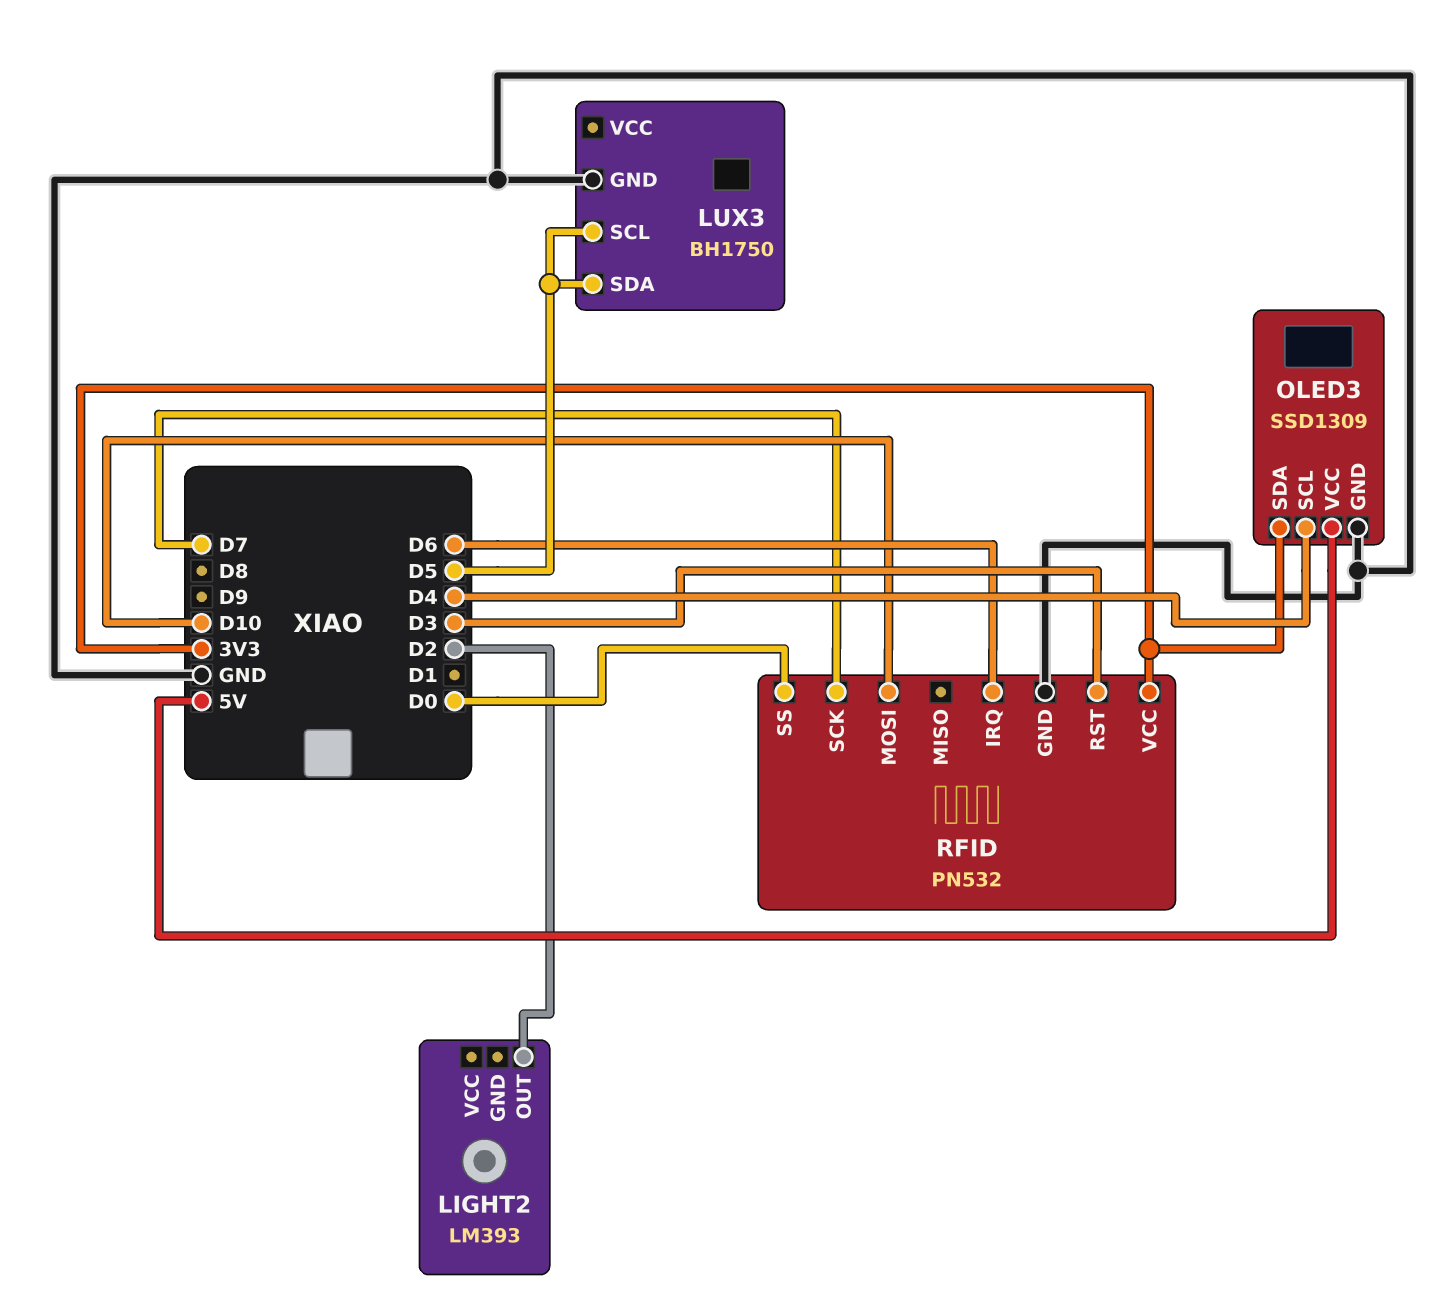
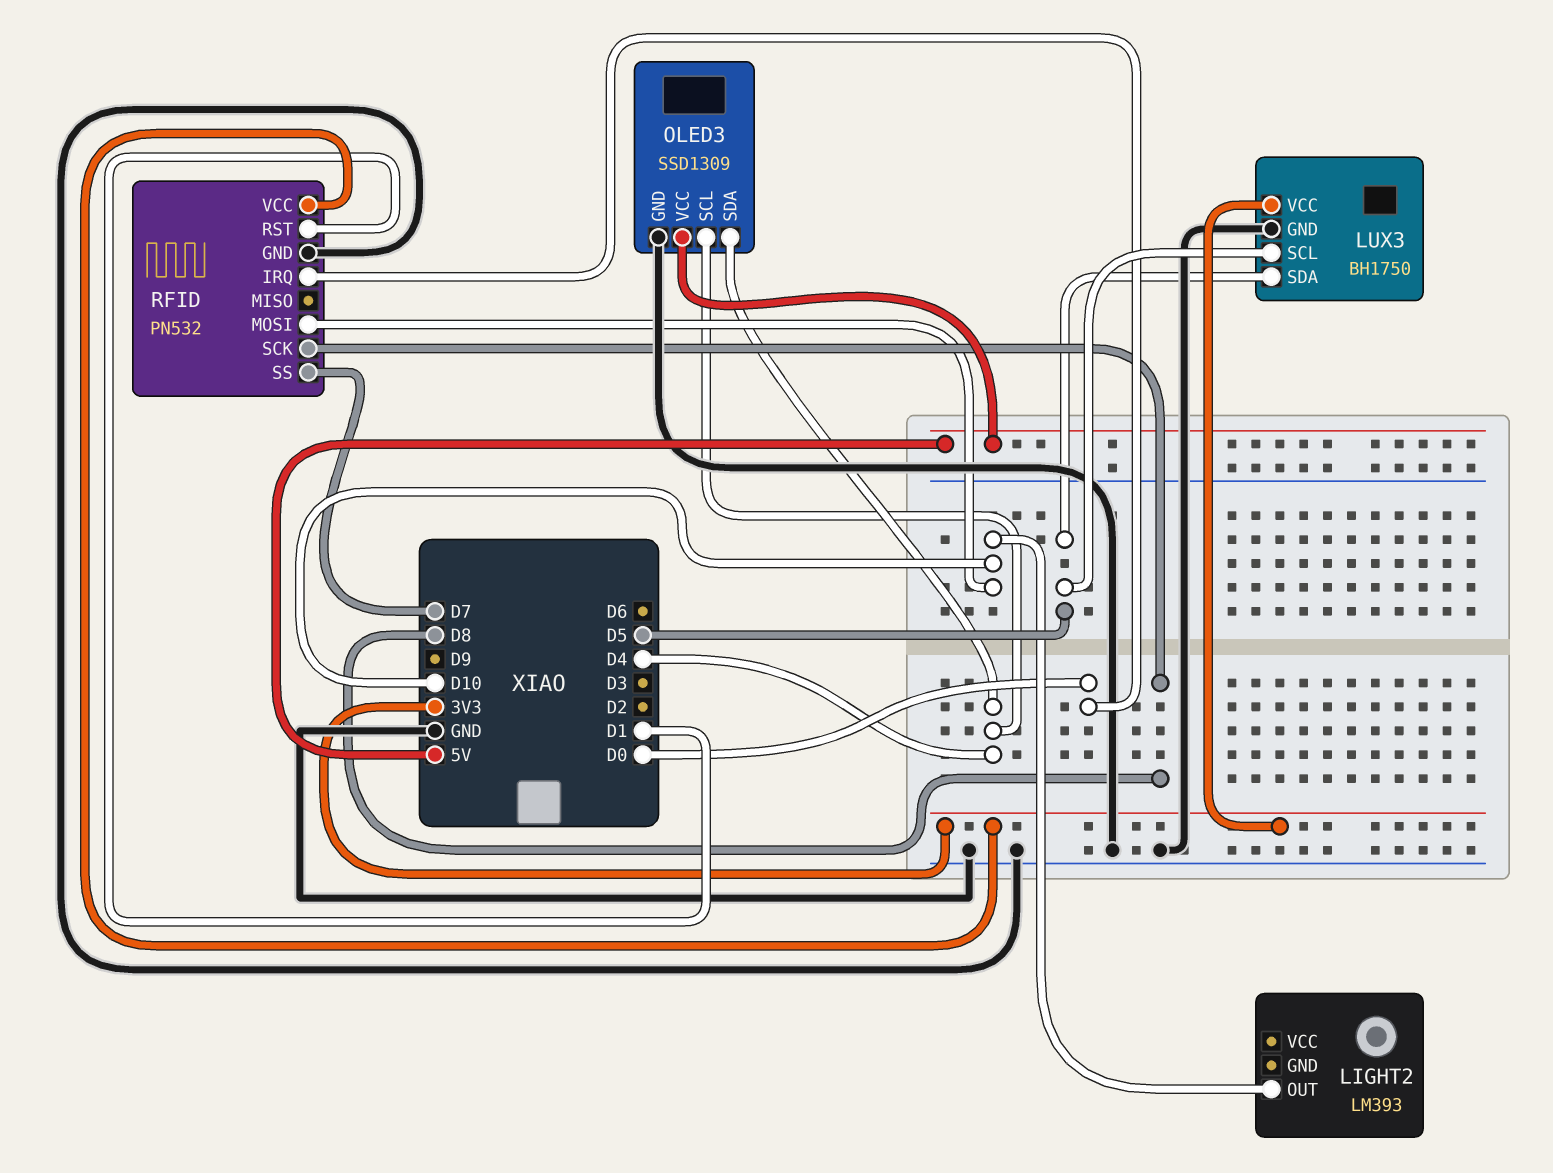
LIGHT2 pin OUT: D2 -> D10
LUX3 pin VCC: none -> 3V3
OLED3 pin SDA: 3V3 -> D4
RFID pin IRQ: D6 -> D0
RFID pin RST: D3 -> D1
RFID pin SCK: D7 -> D8
RFID pin SS: D0 -> D7

